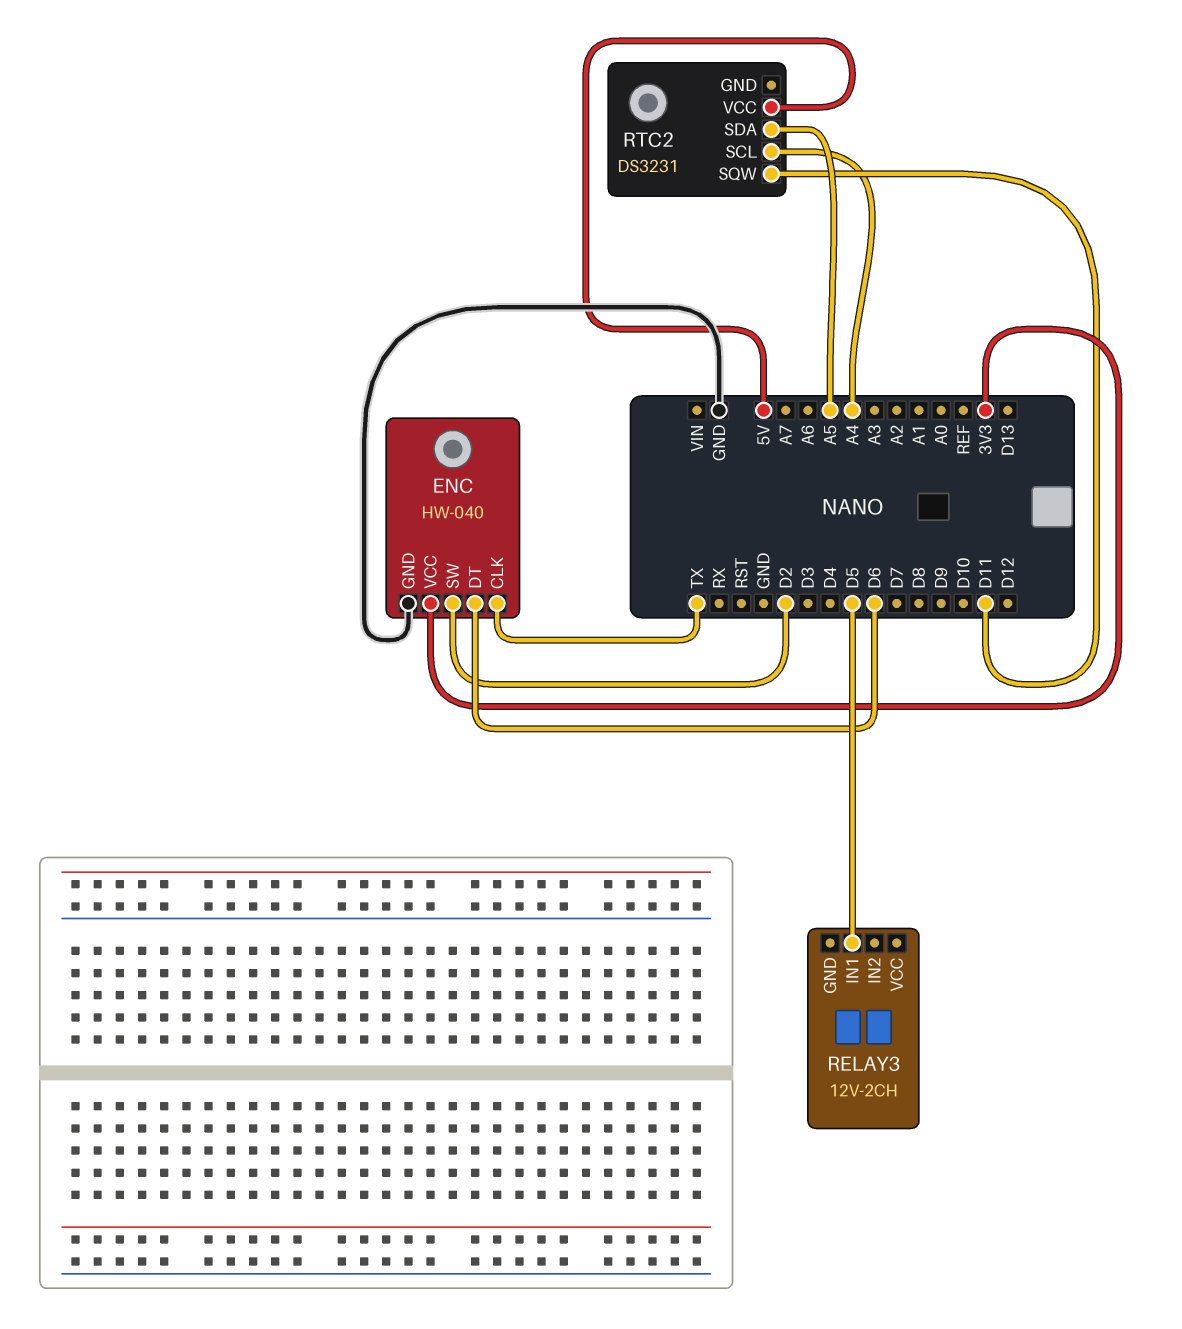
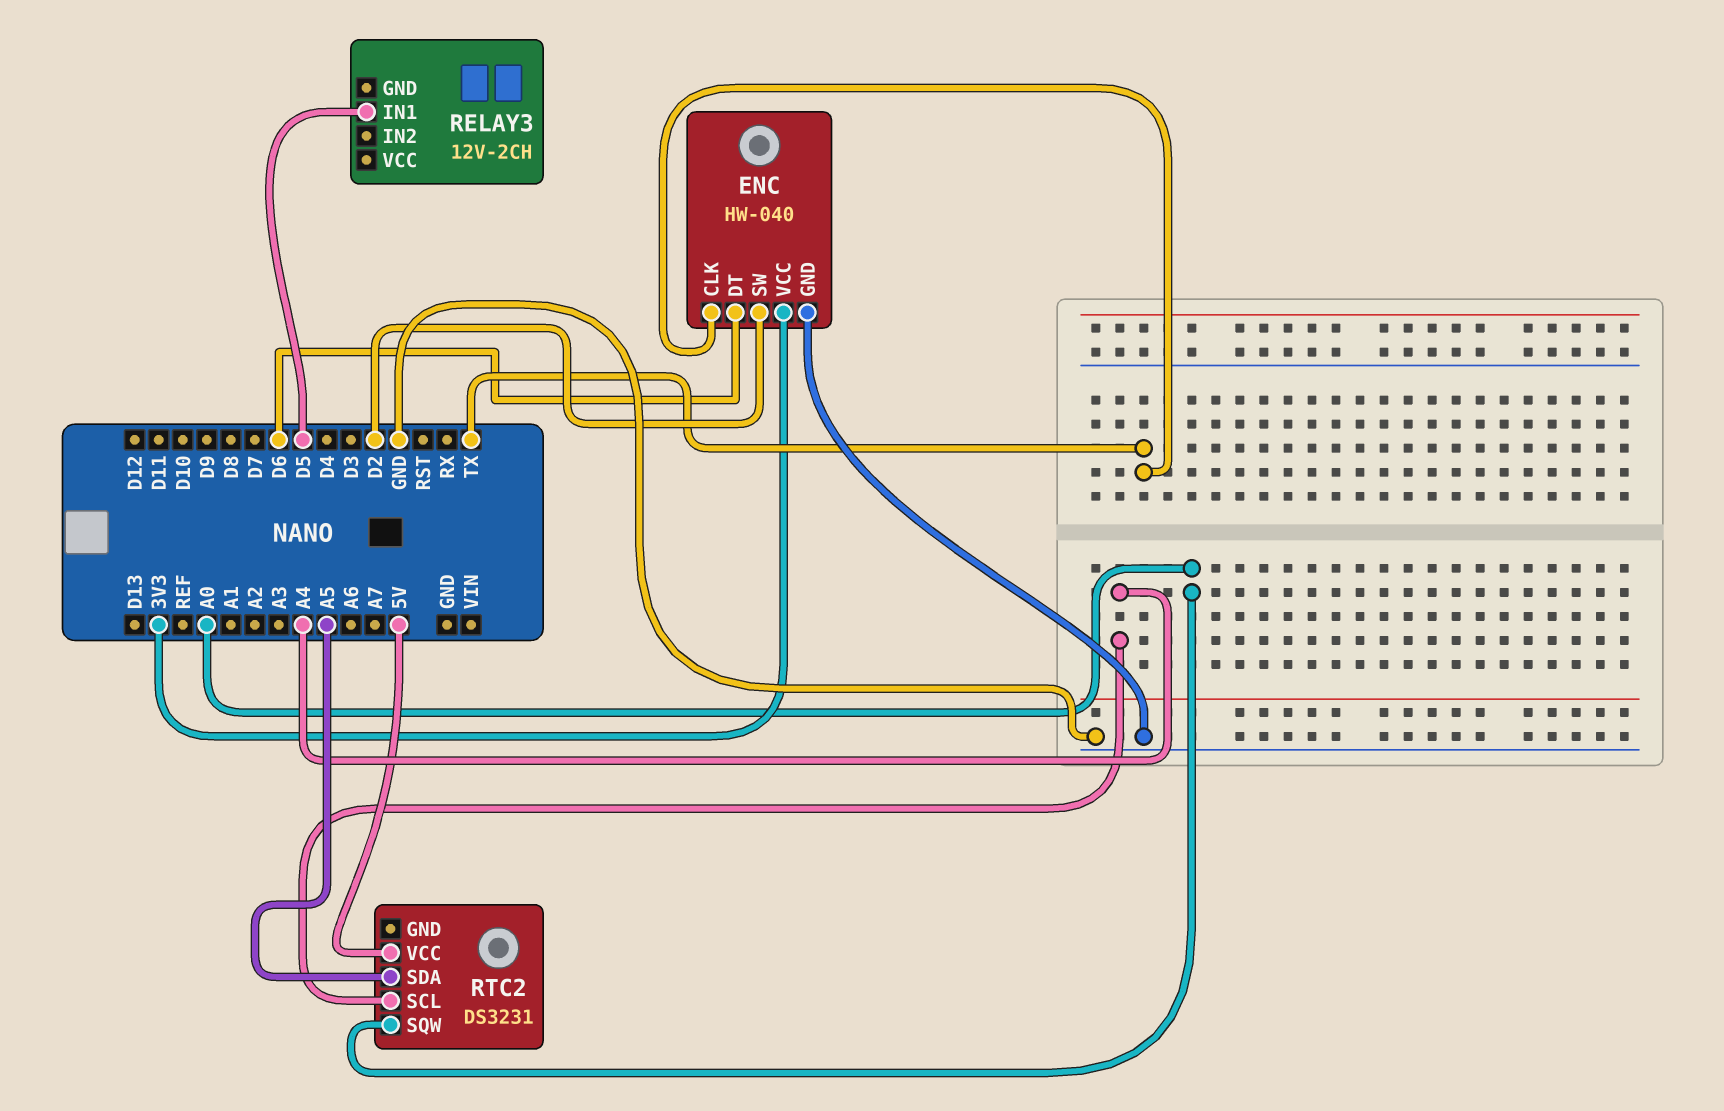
RTC2 pin SQW: D11 -> A0

